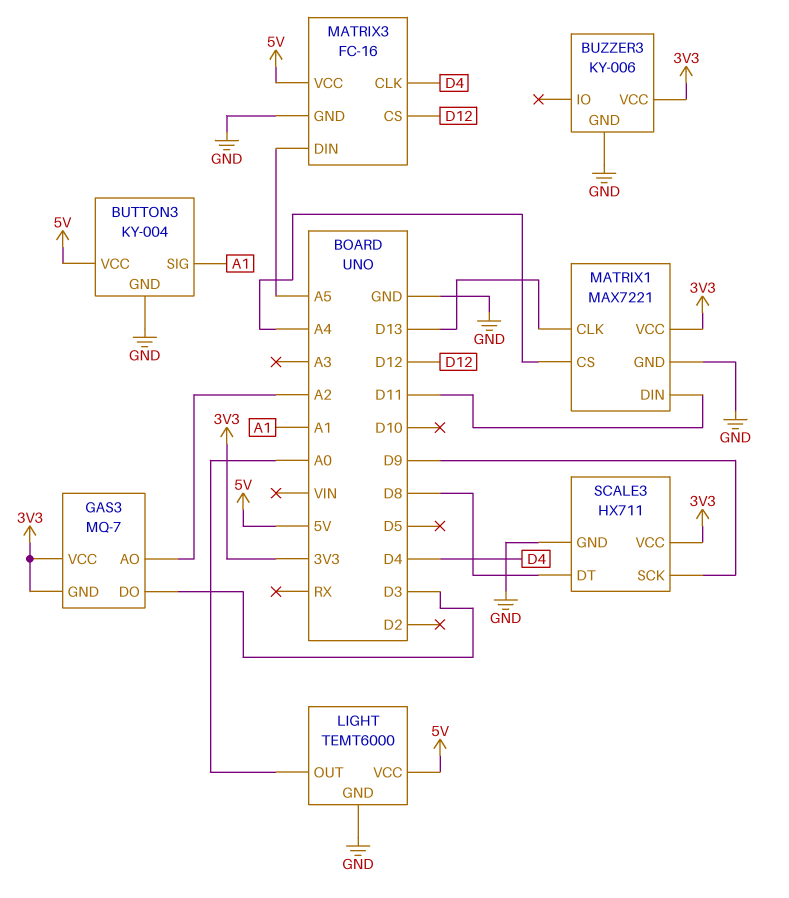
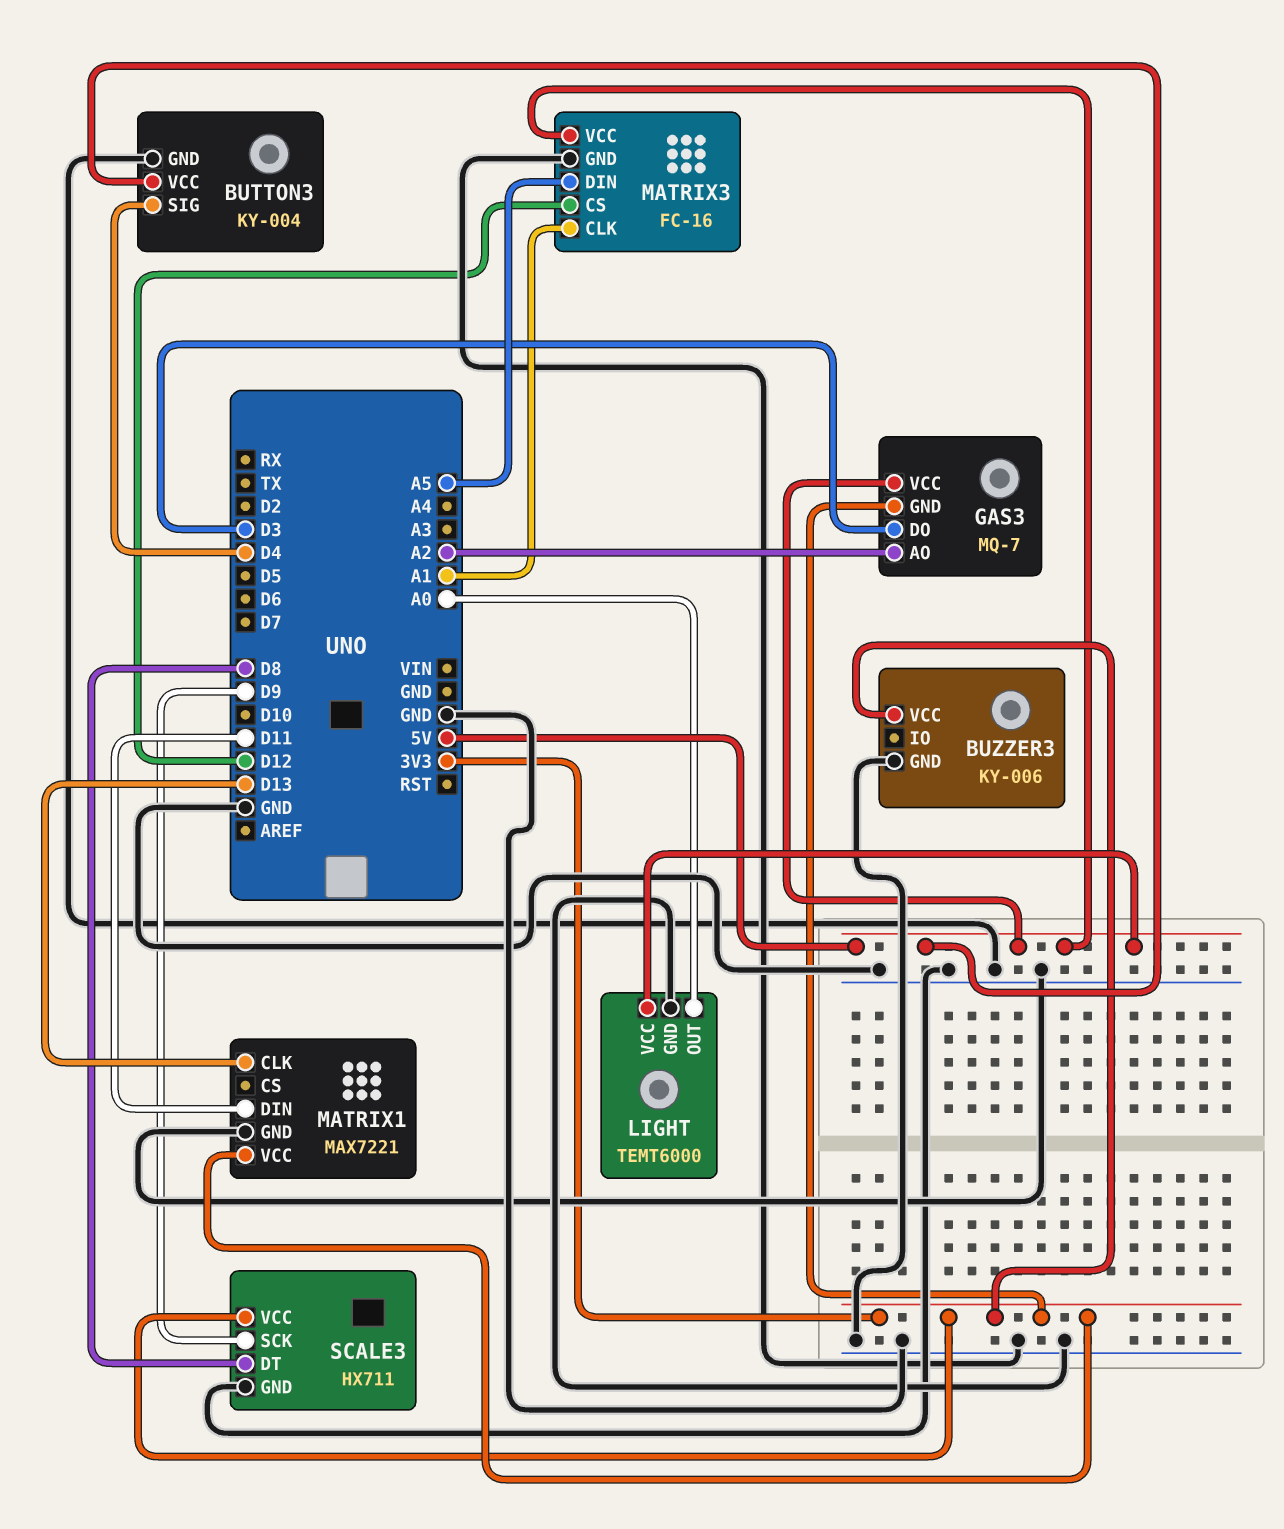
BUTTON3 pin SIG: A1 -> D4
GAS3 pin VCC: 3V3 -> 5V
MATRIX1 pin CS: A4 -> none
MATRIX3 pin CLK: D4 -> A1

